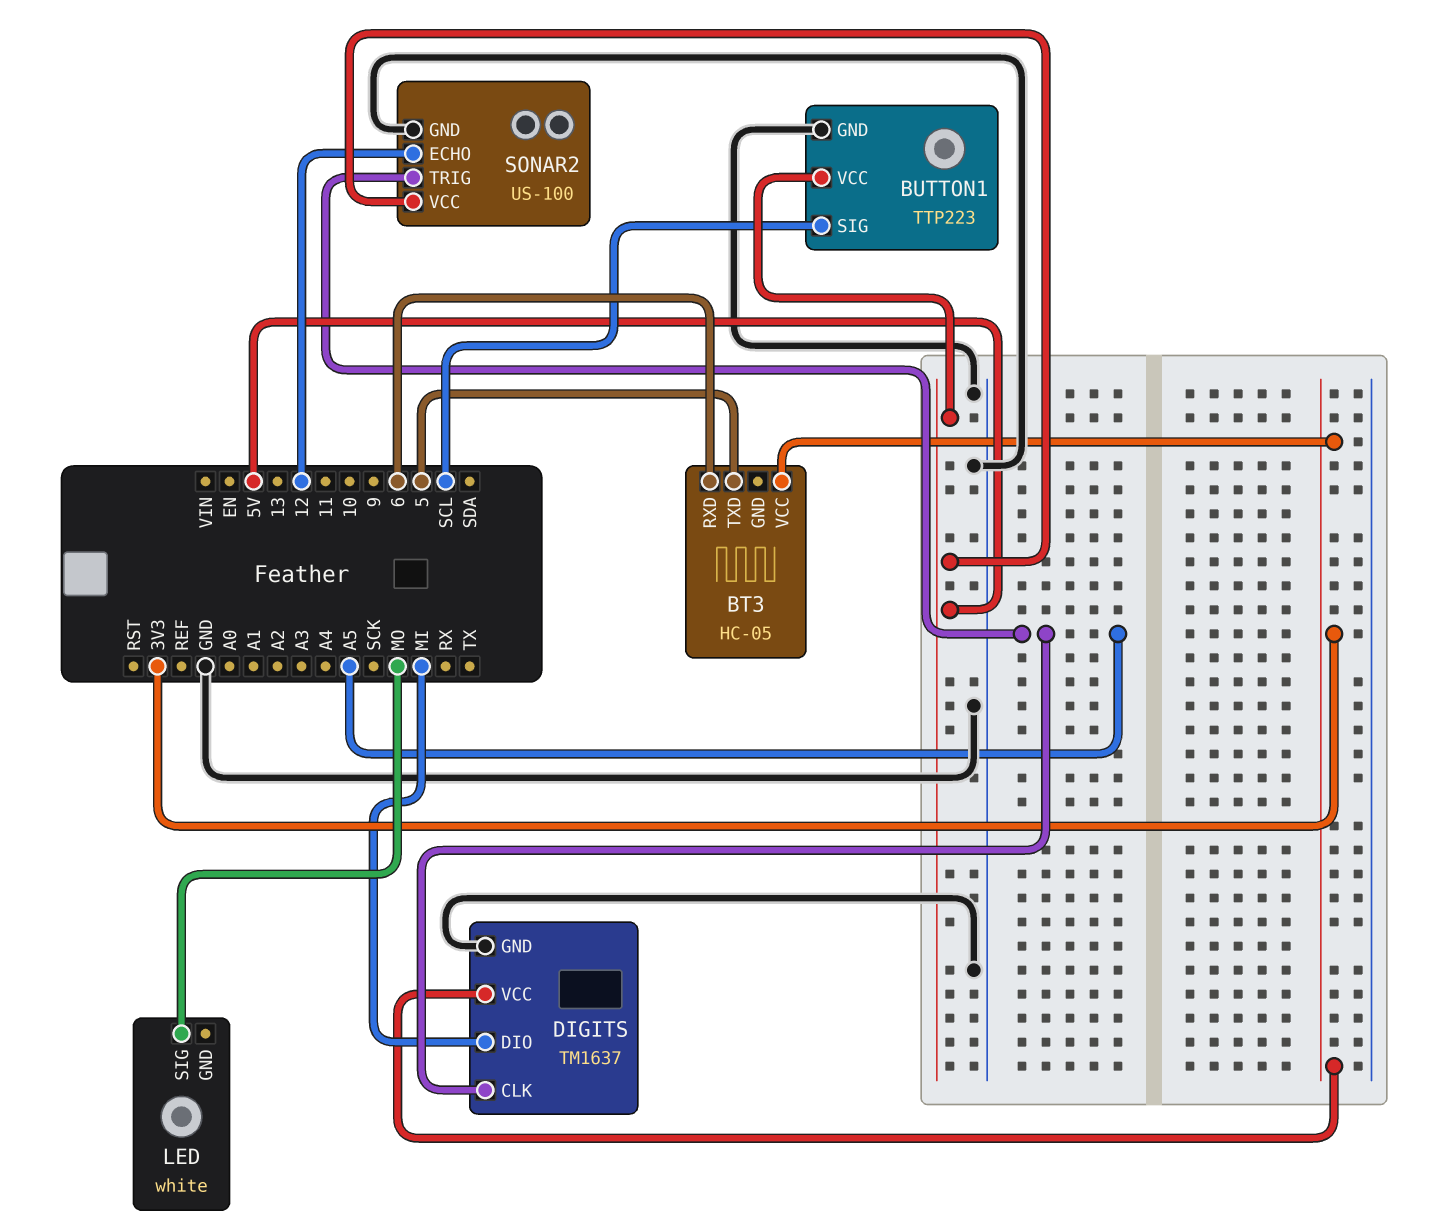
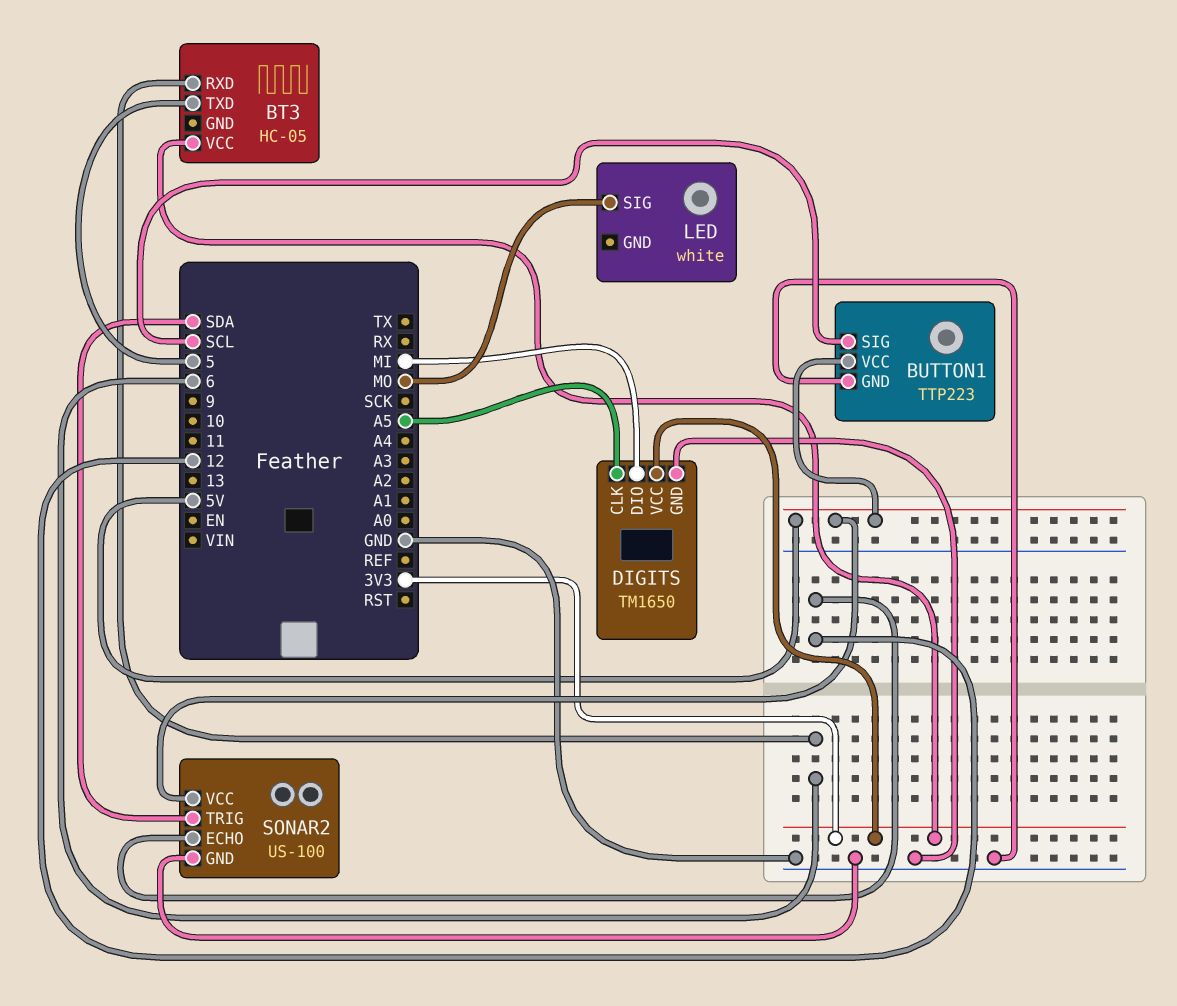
DIGITS: TM1637 -> TM1650
SONAR2 pin TRIG: A5 -> SDA

